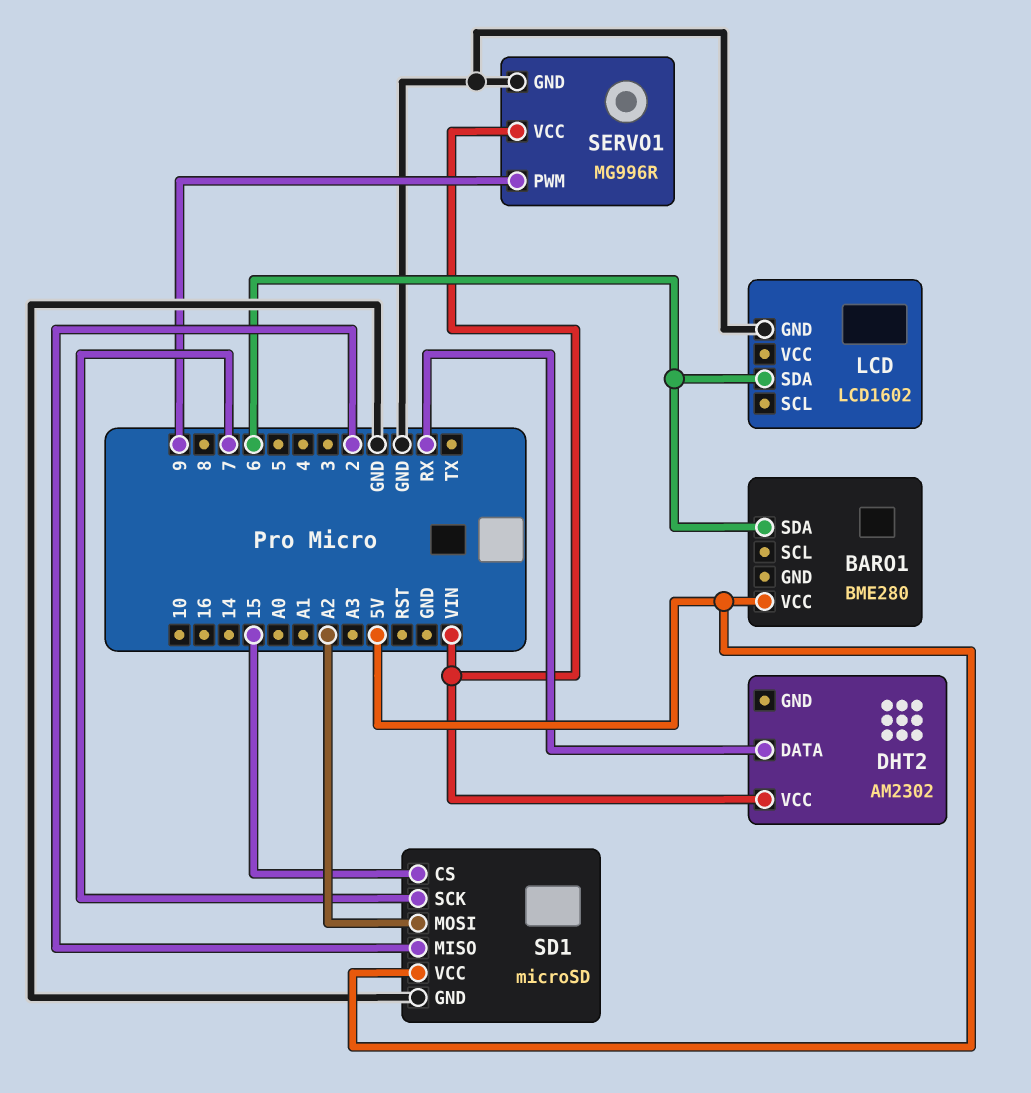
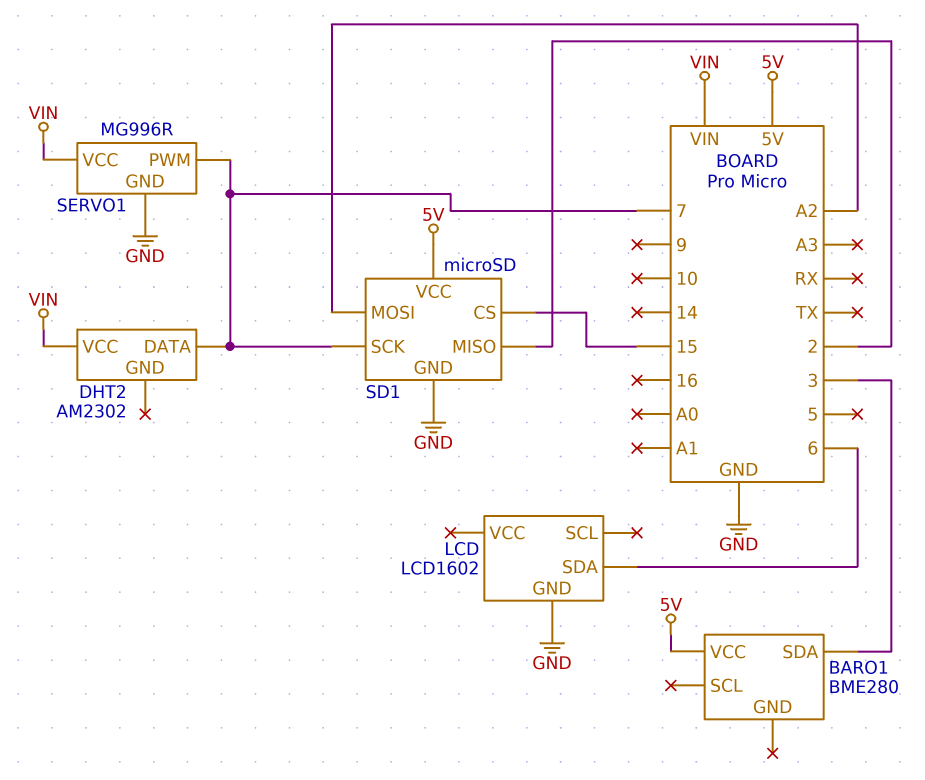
BARO1 pin SDA: 6 -> 3
DHT2 pin DATA: RX -> 7
SERVO1 pin PWM: 9 -> 7

